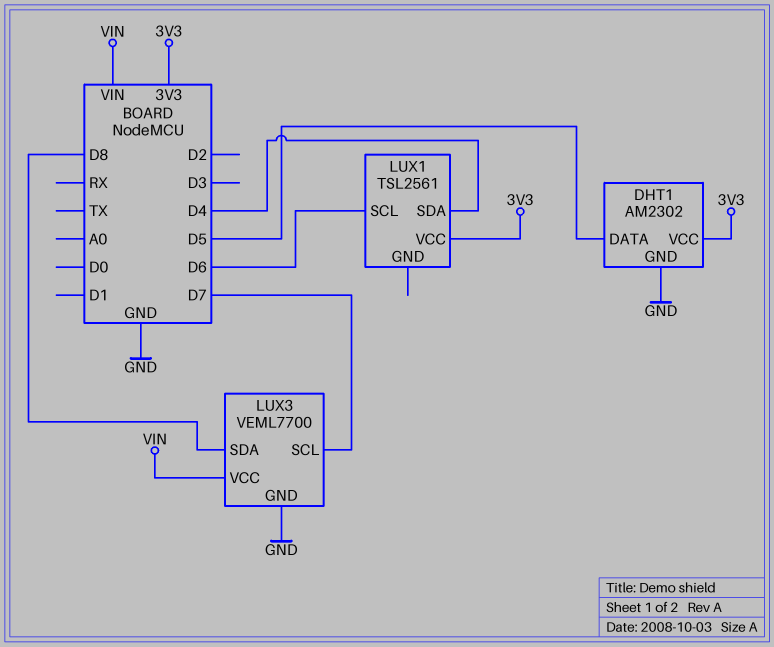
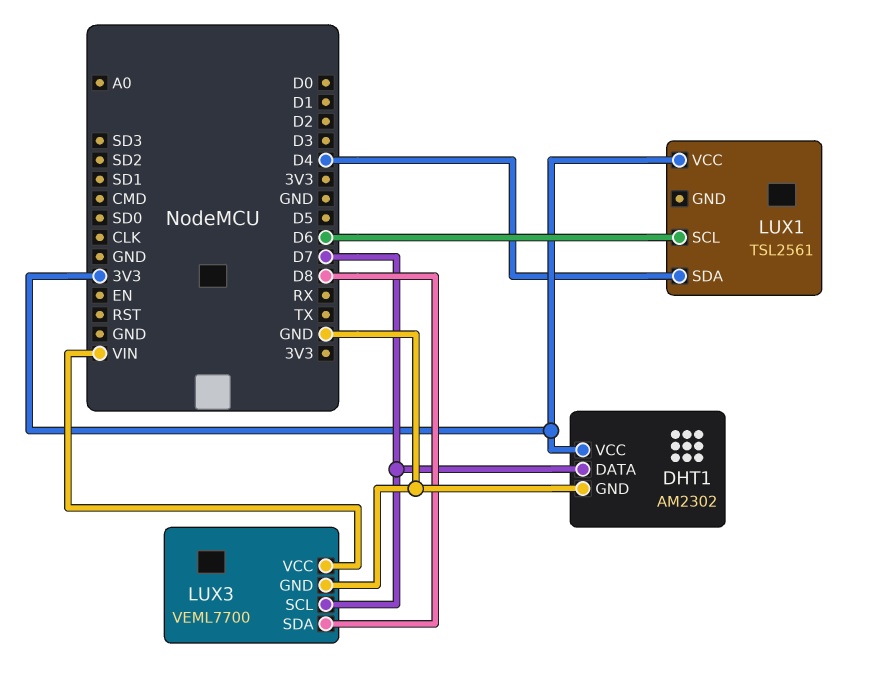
DHT1 pin DATA: D5 -> D7

